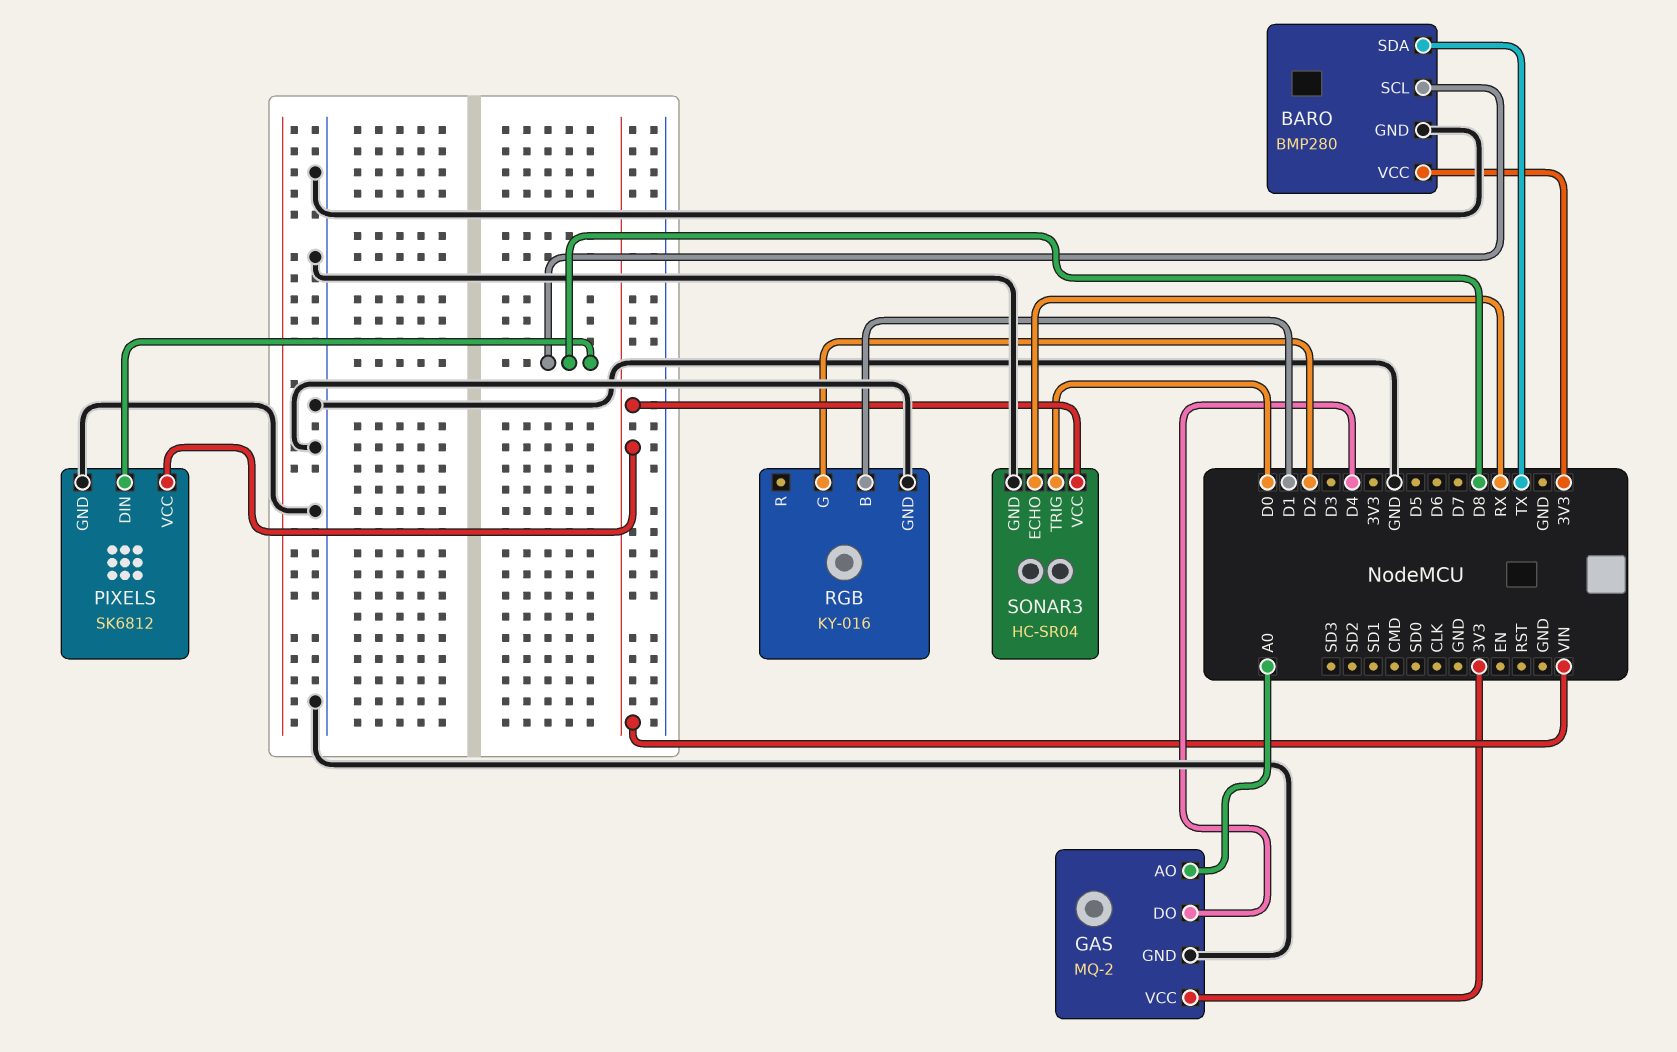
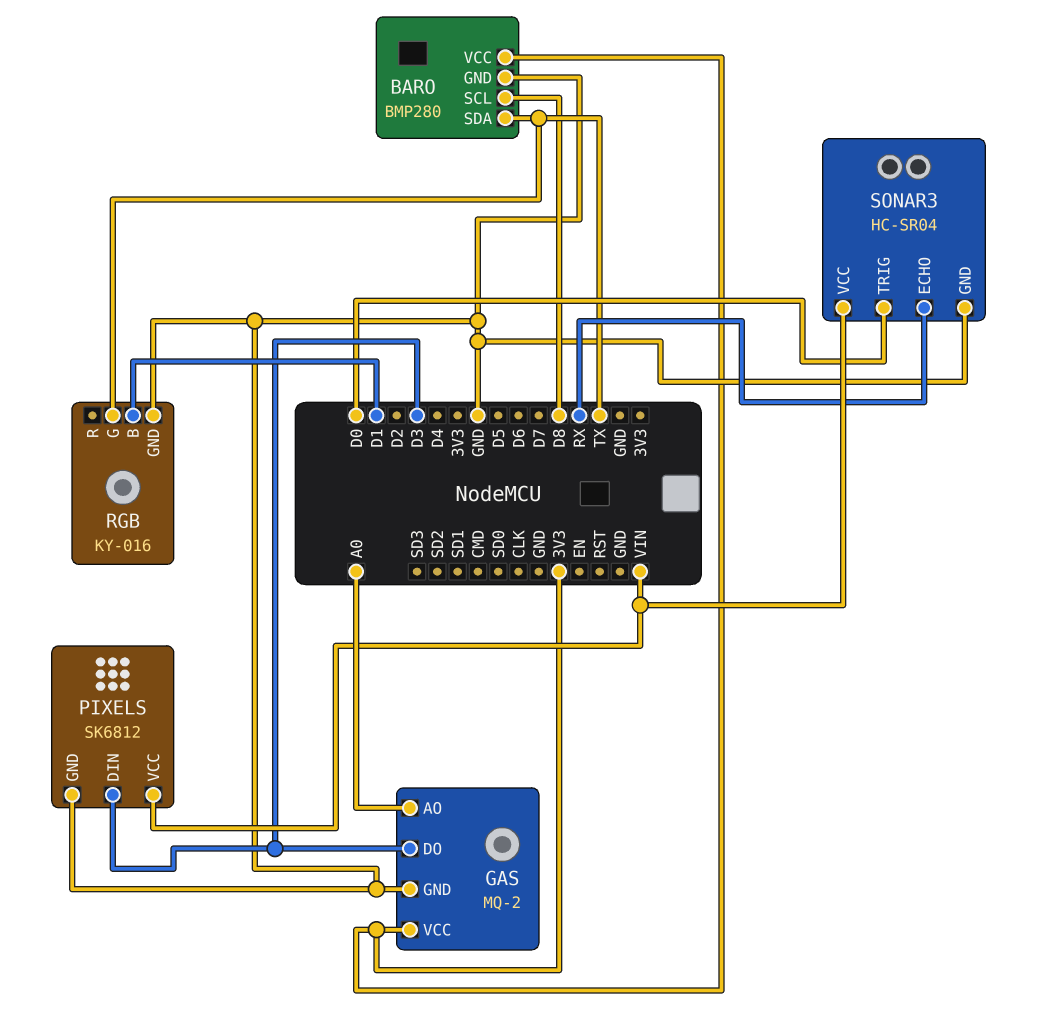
GAS pin DO: D4 -> D3
PIXELS pin DIN: D8 -> D3
RGB pin G: D2 -> TX

